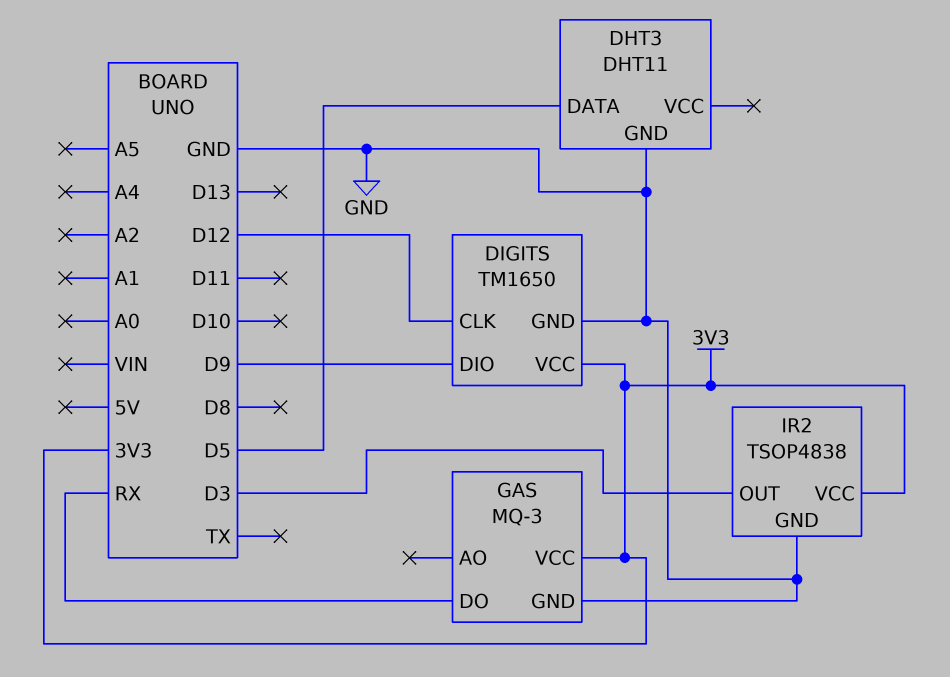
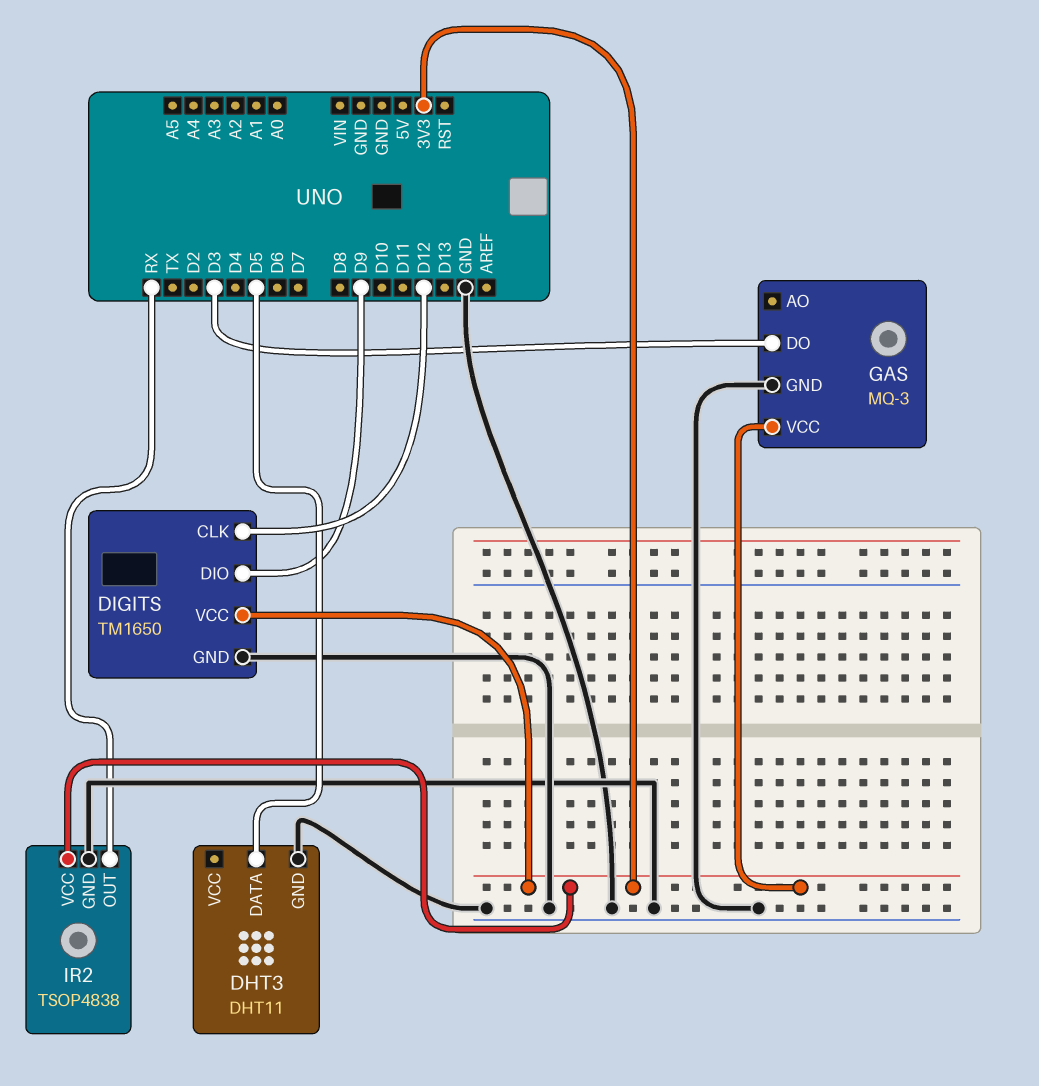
GAS pin DO: RX -> D3
IR2 pin OUT: D3 -> RX

